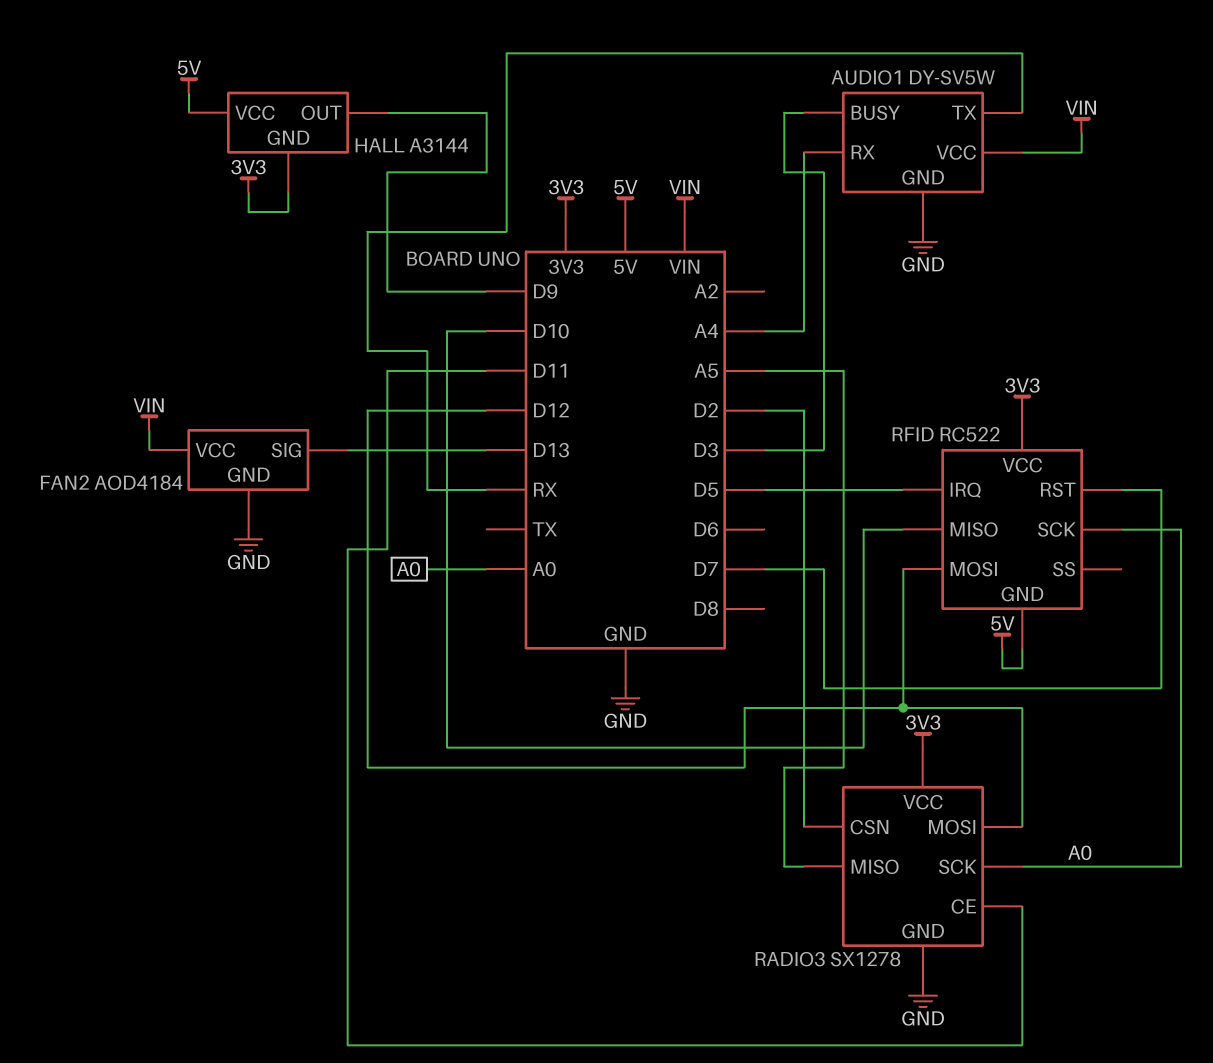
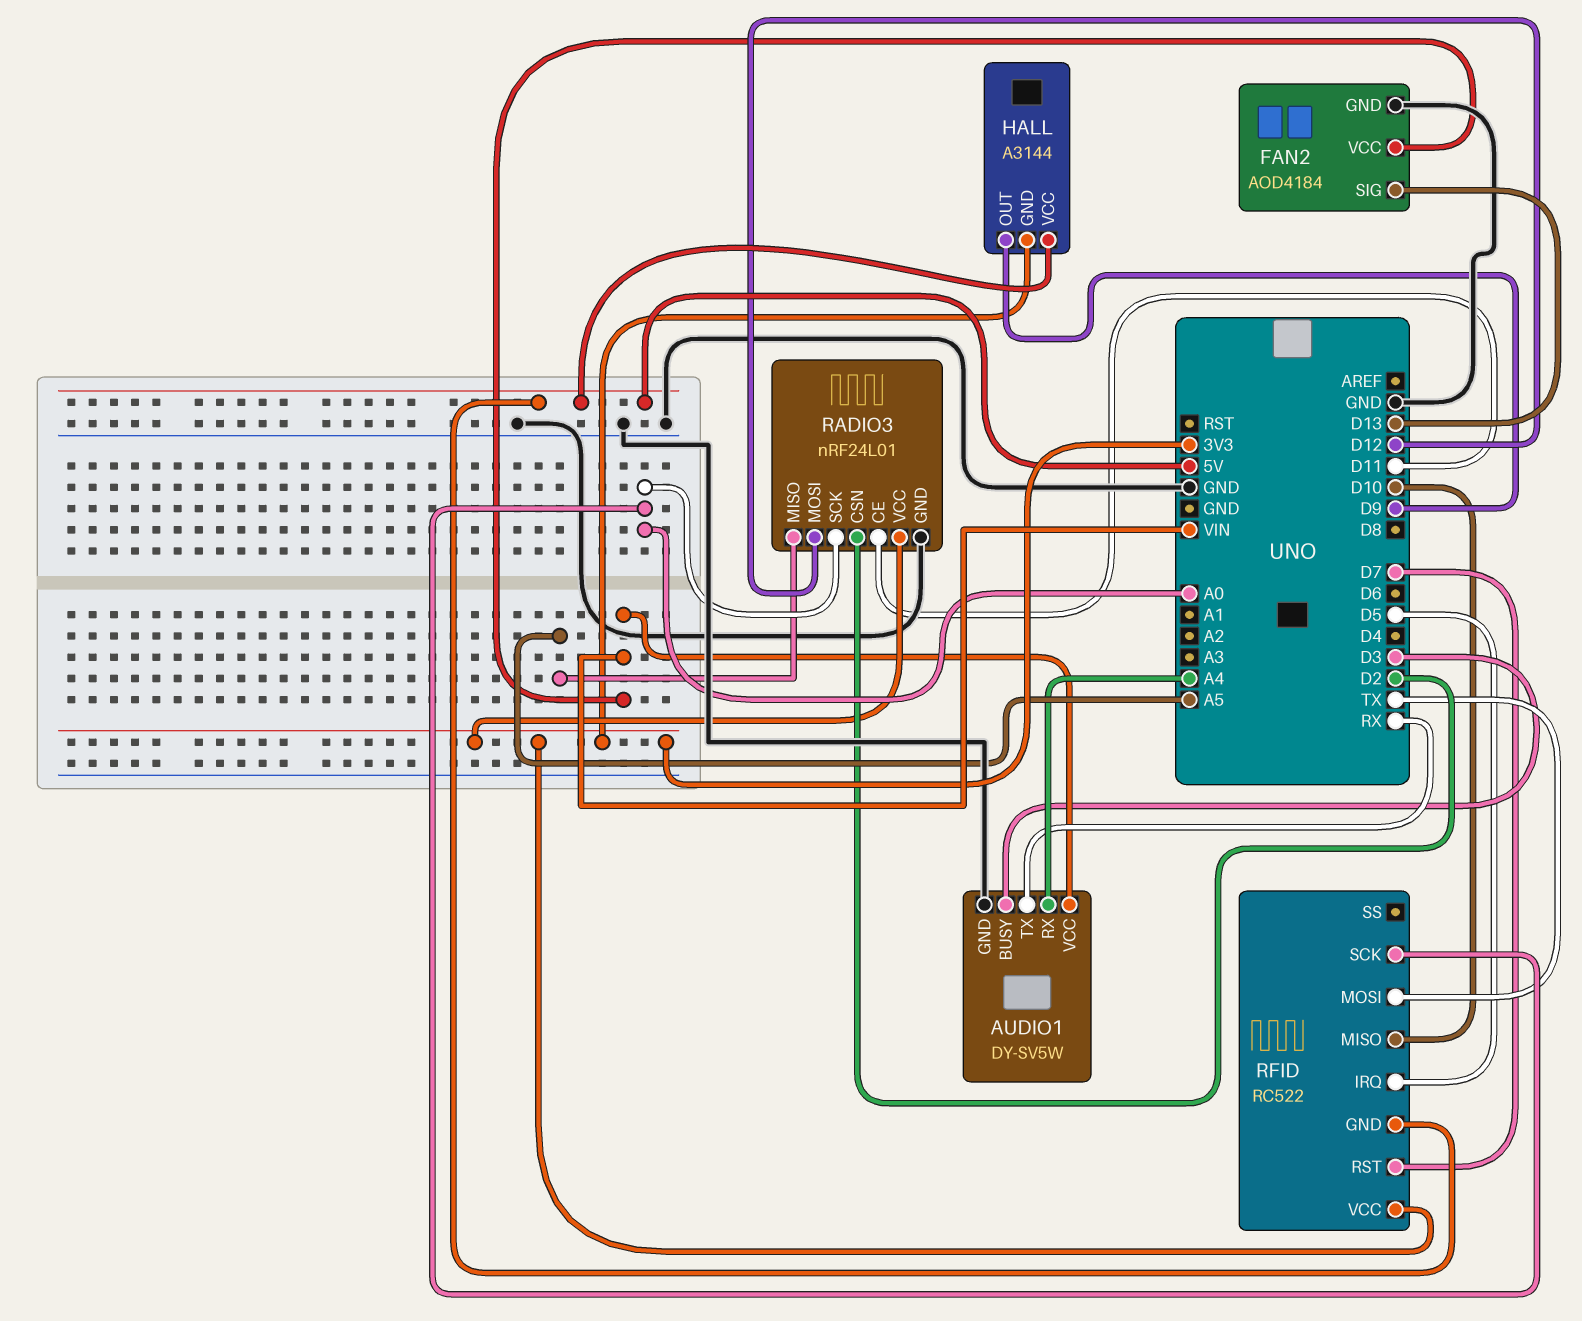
RADIO3: SX1278 -> nRF24L01
RFID pin MOSI: D12 -> TX

